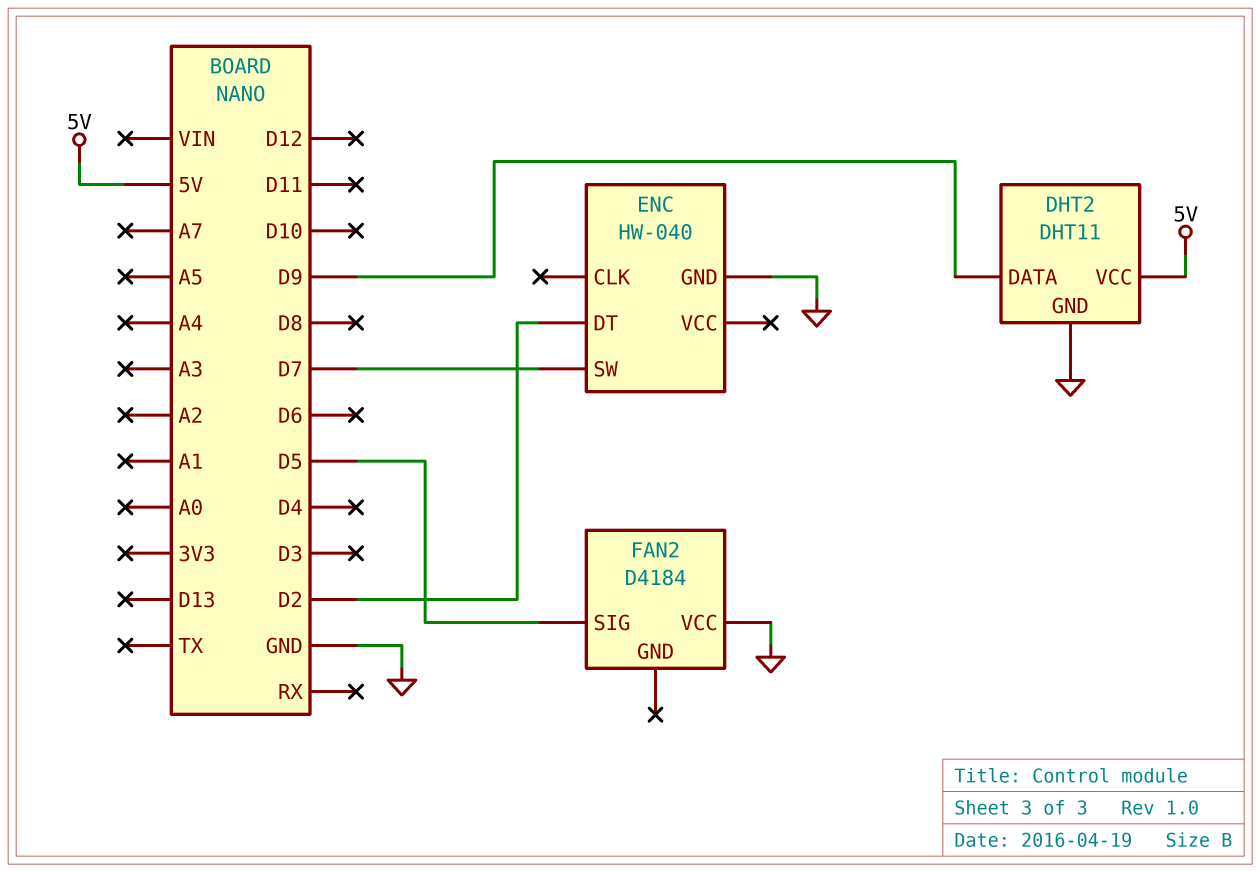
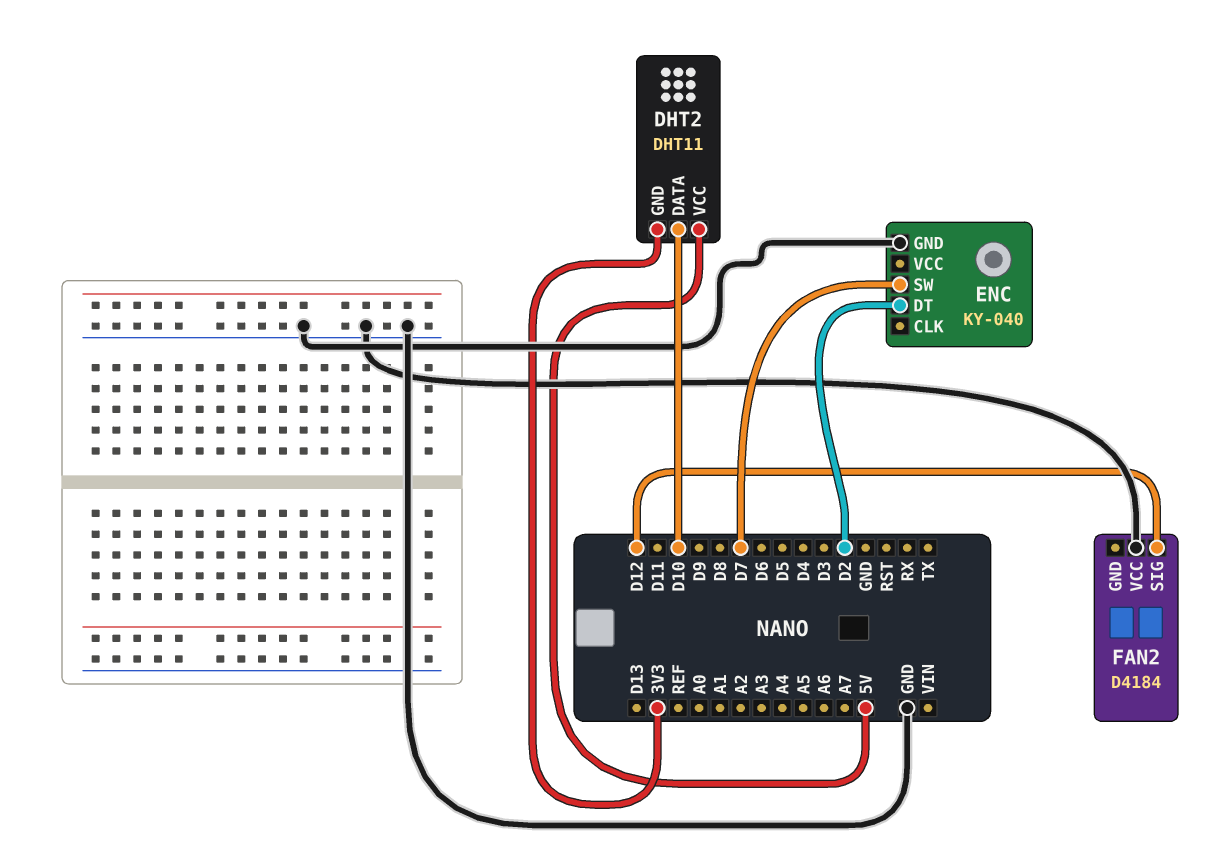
DHT2 pin DATA: D9 -> D10
DHT2 pin GND: GND -> 3V3
ENC: HW-040 -> KY-040
FAN2 pin SIG: D5 -> D12

